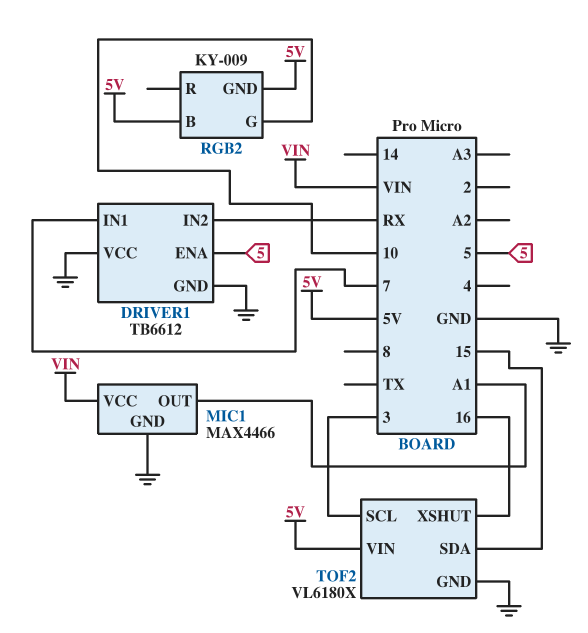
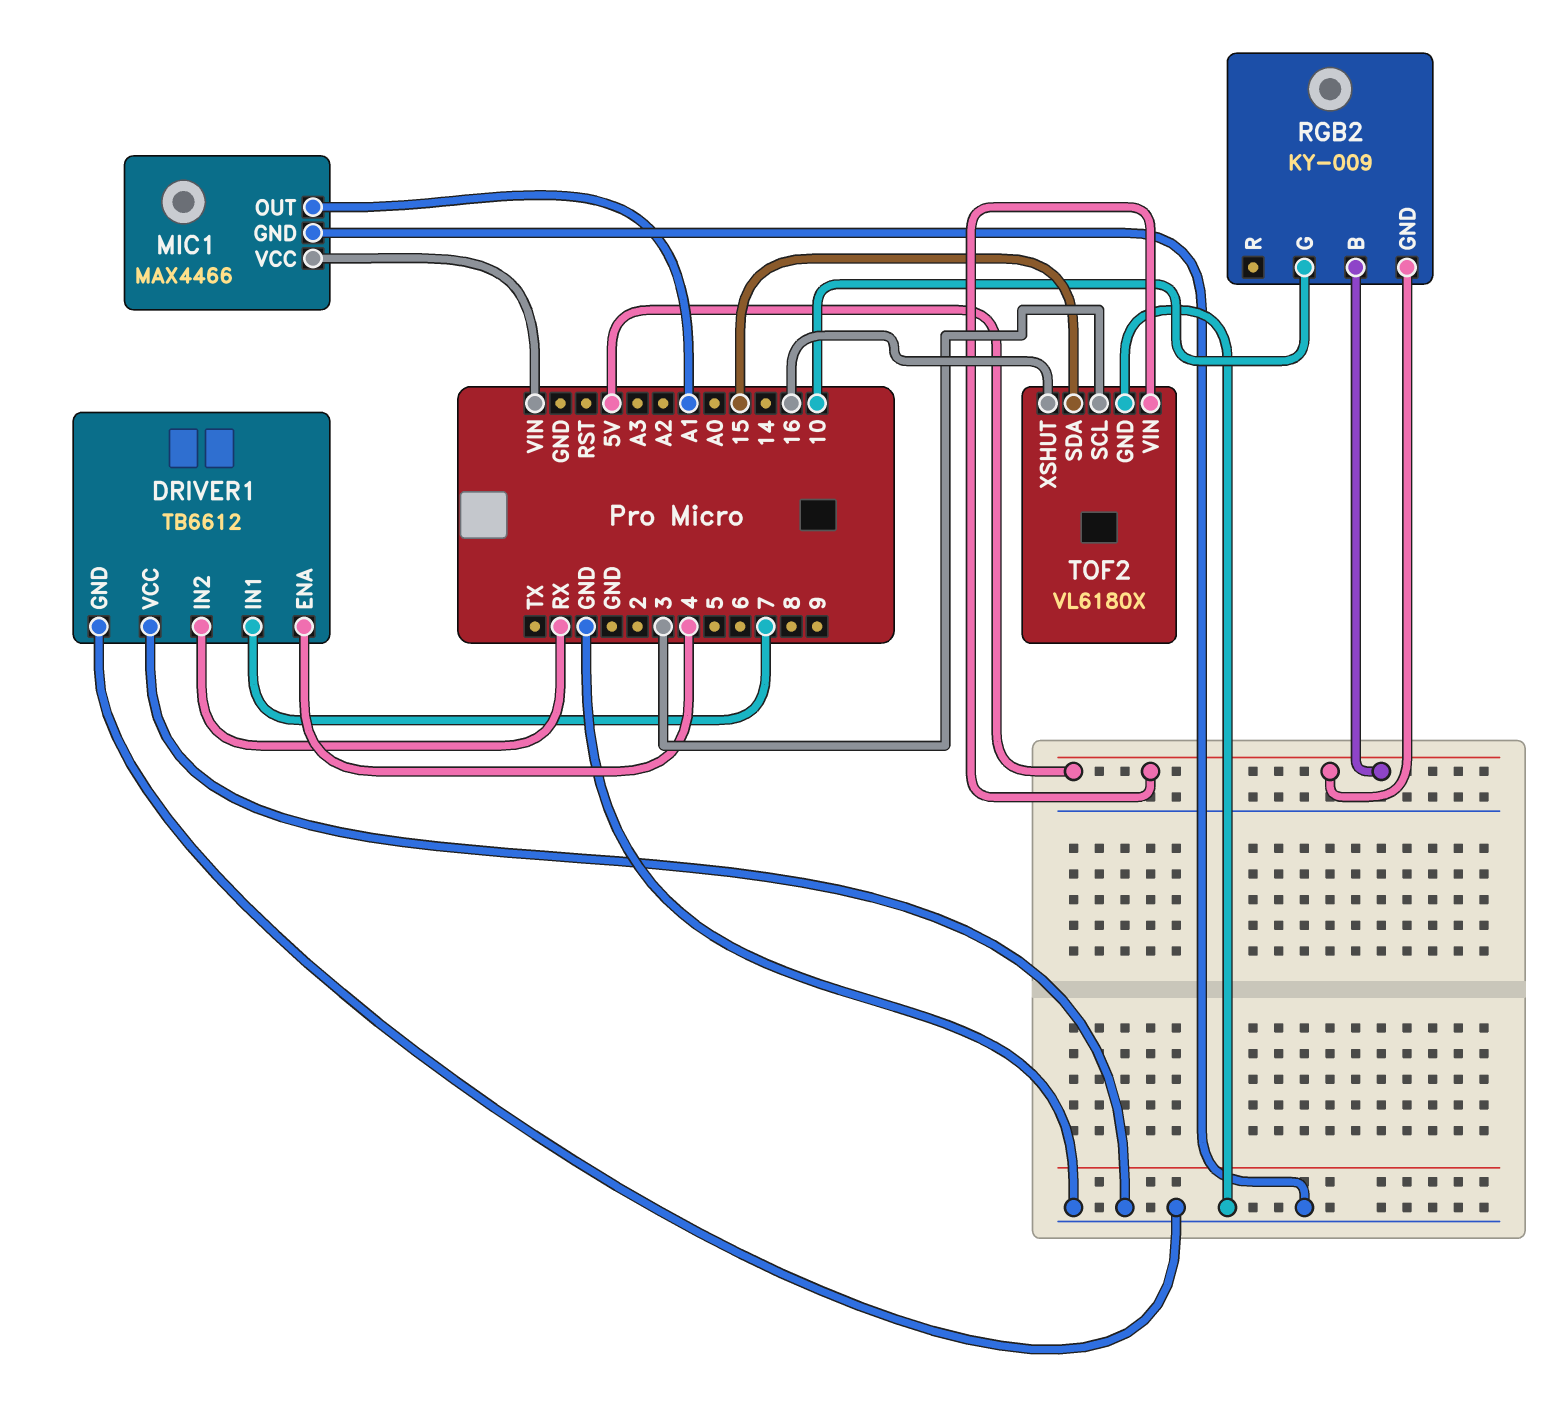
DRIVER1 pin ENA: 5 -> 4

